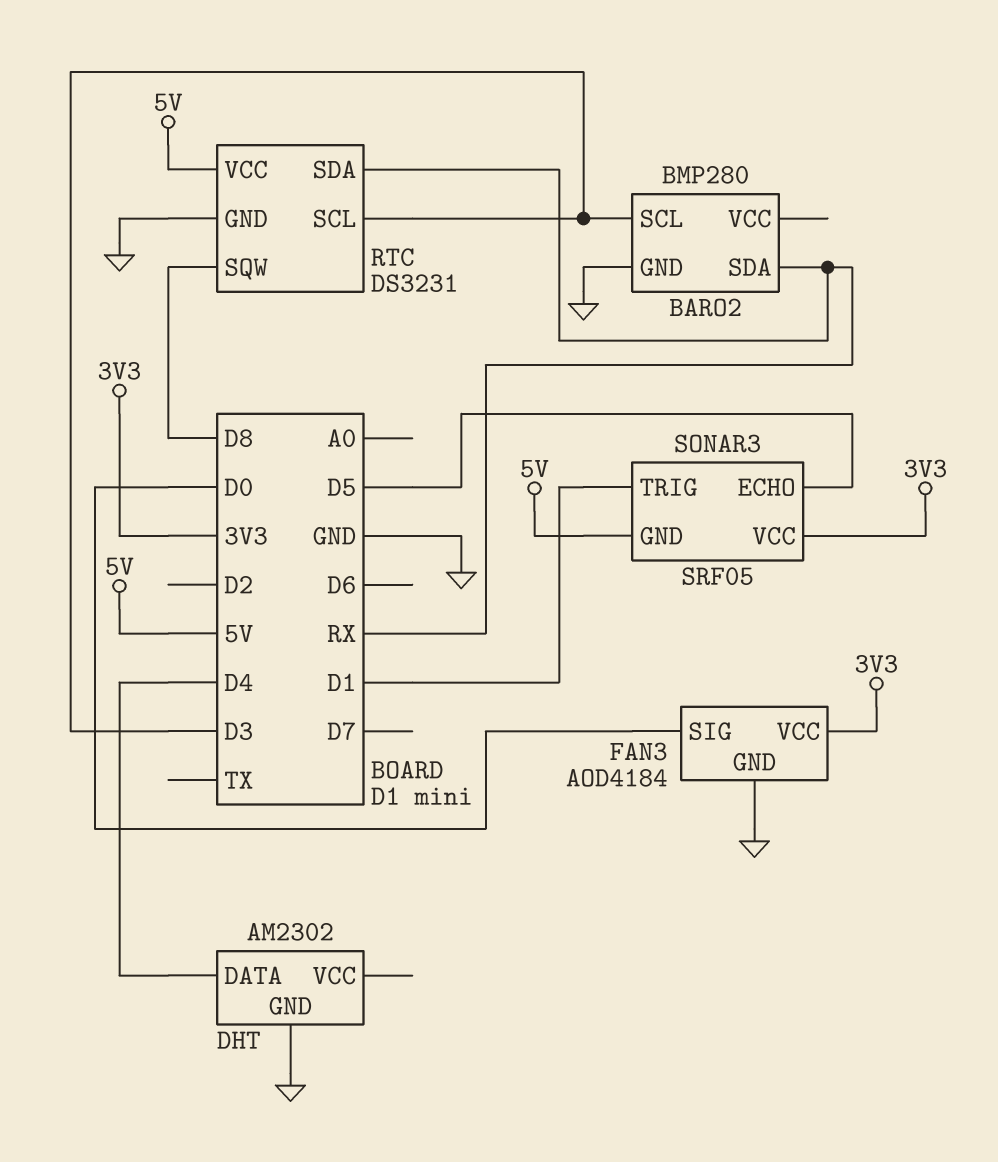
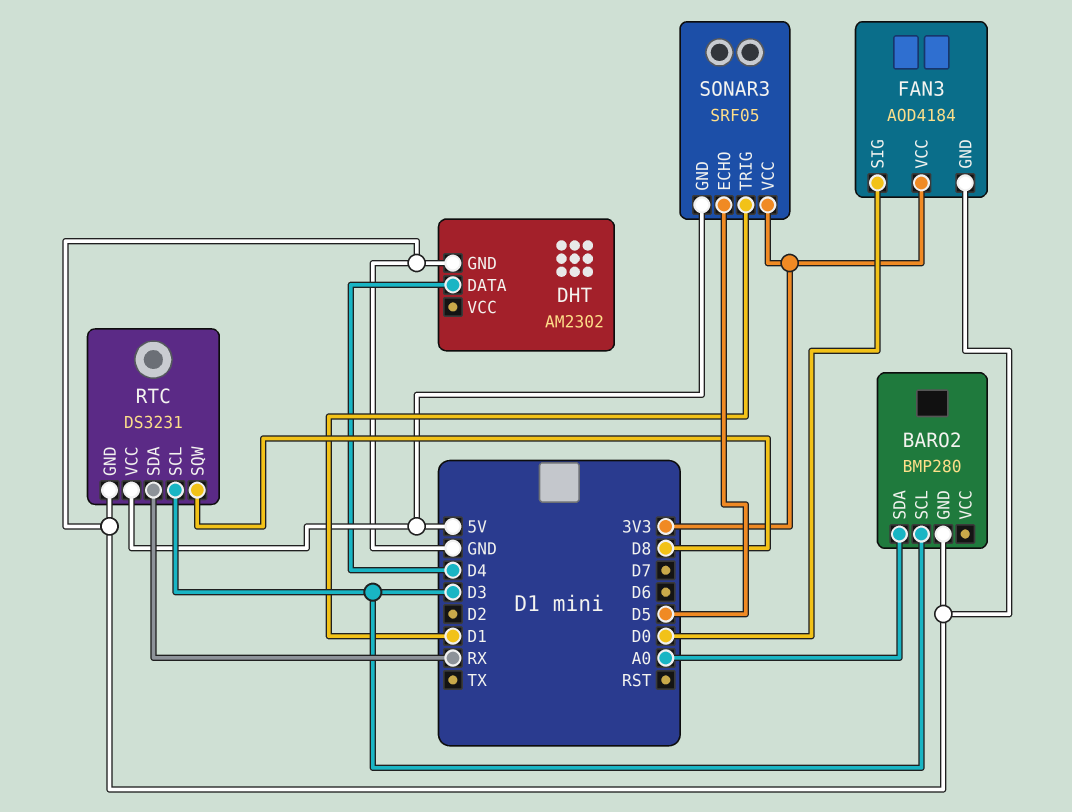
BARO2 pin SDA: RX -> A0

